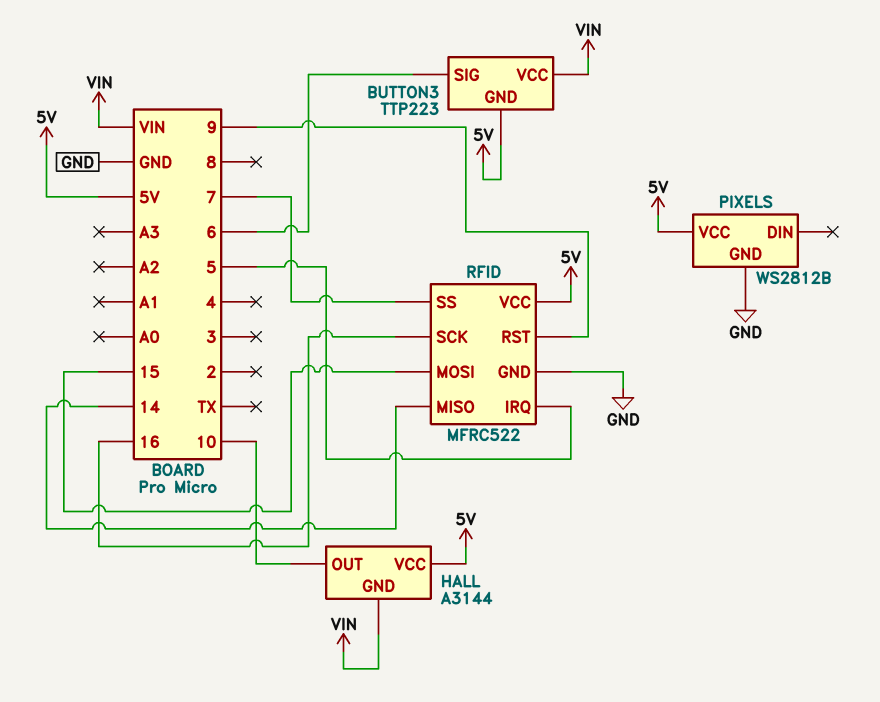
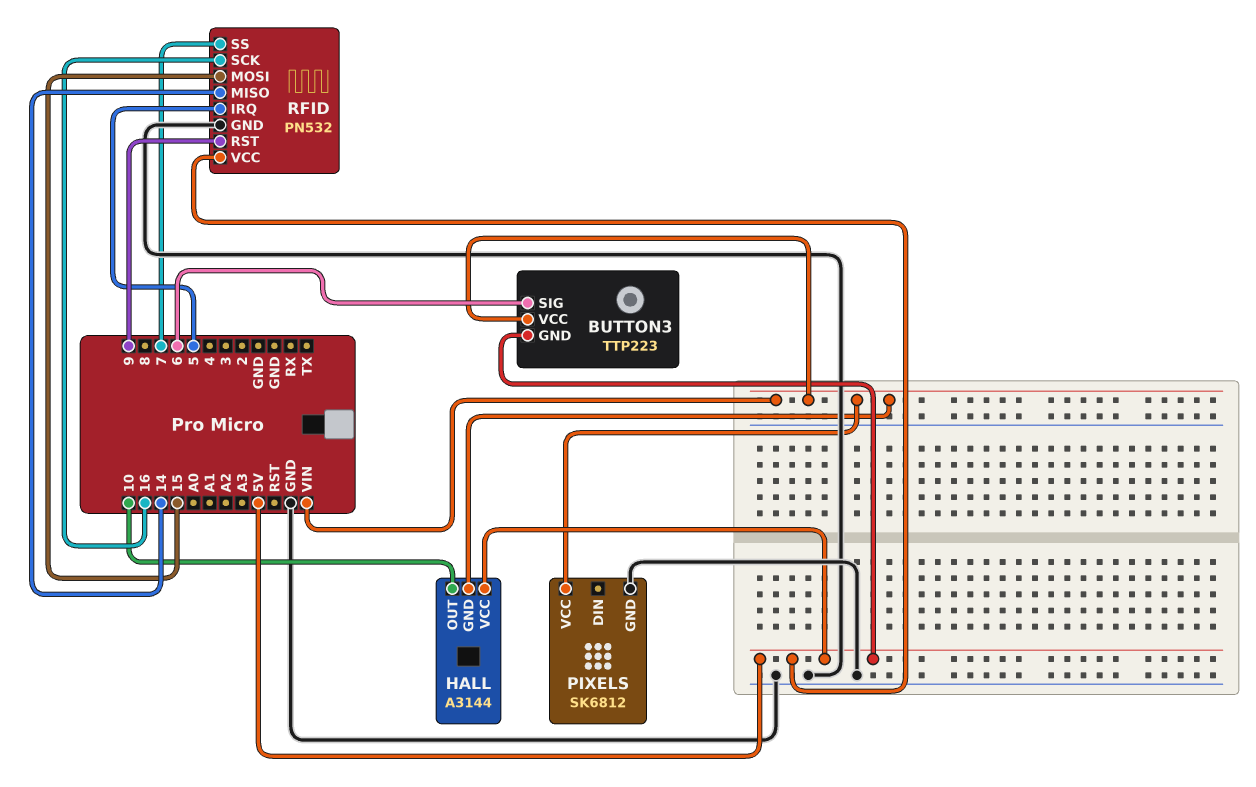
PIXELS: WS2812B -> SK6812
PIXELS pin VCC: 5V -> VIN
RFID: MFRC522 -> PN532

